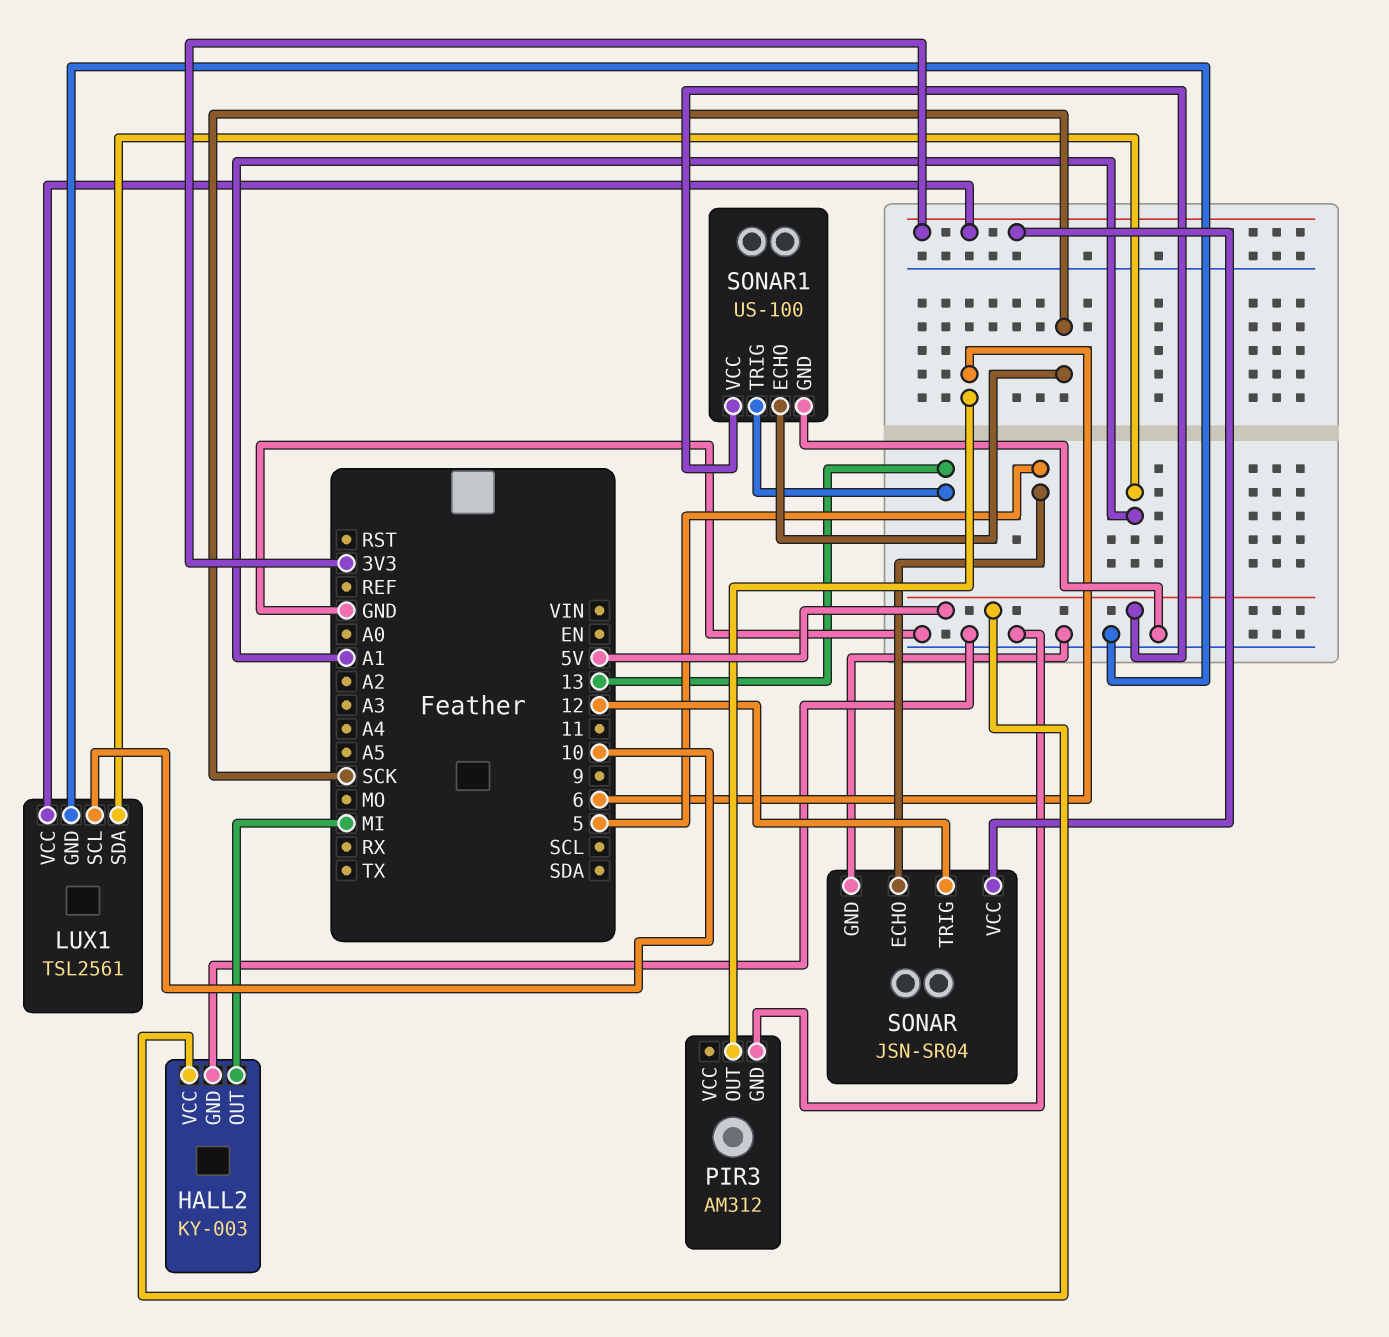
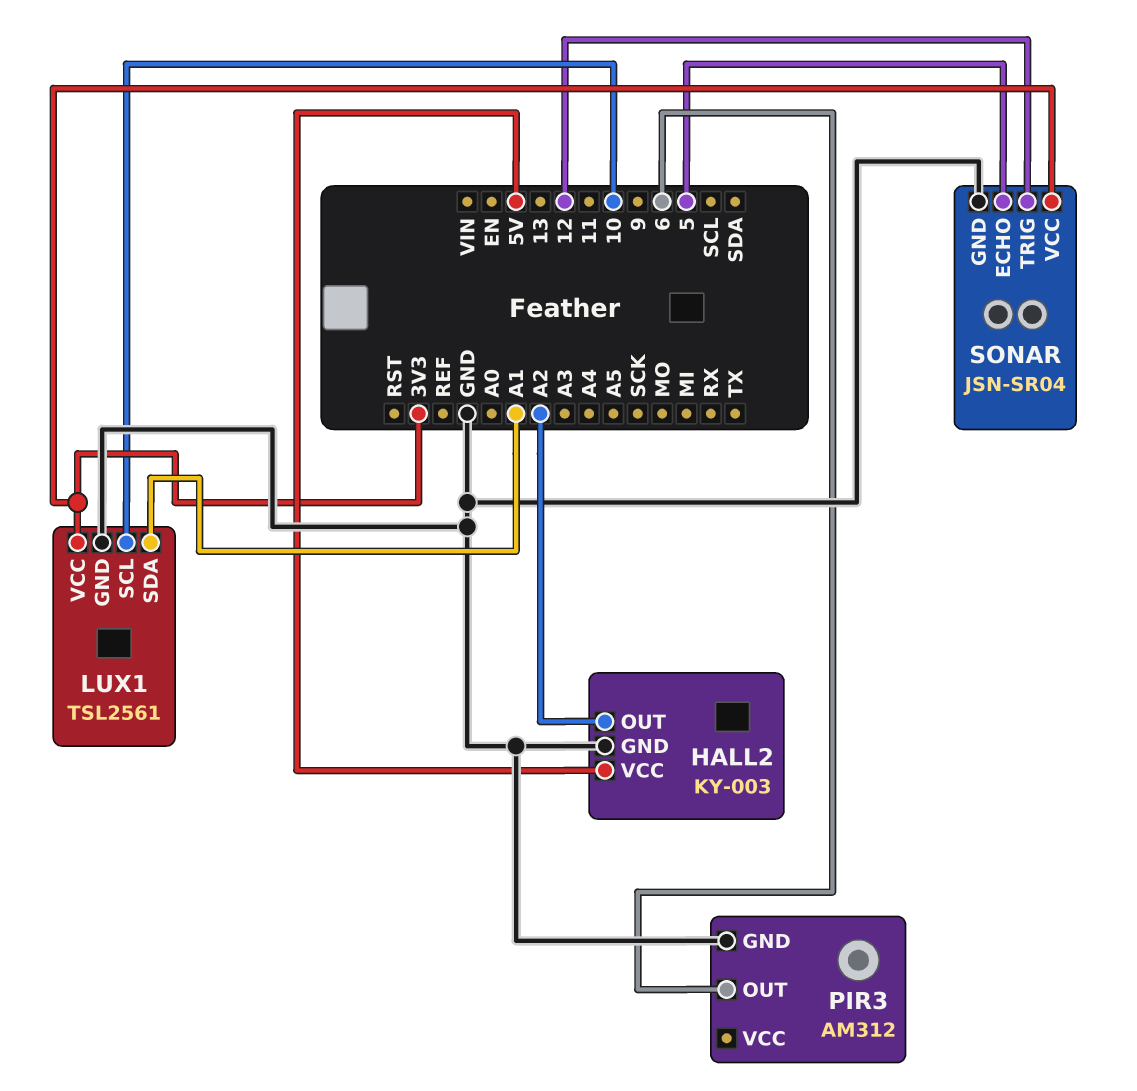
HALL2 pin OUT: MI -> A2
SONAR1: US-100 -> none
SONAR1 pin ECHO: SCK -> none
SONAR1 pin GND: GND -> none
SONAR1 pin TRIG: 13 -> none
SONAR1 pin VCC: 5V -> none

